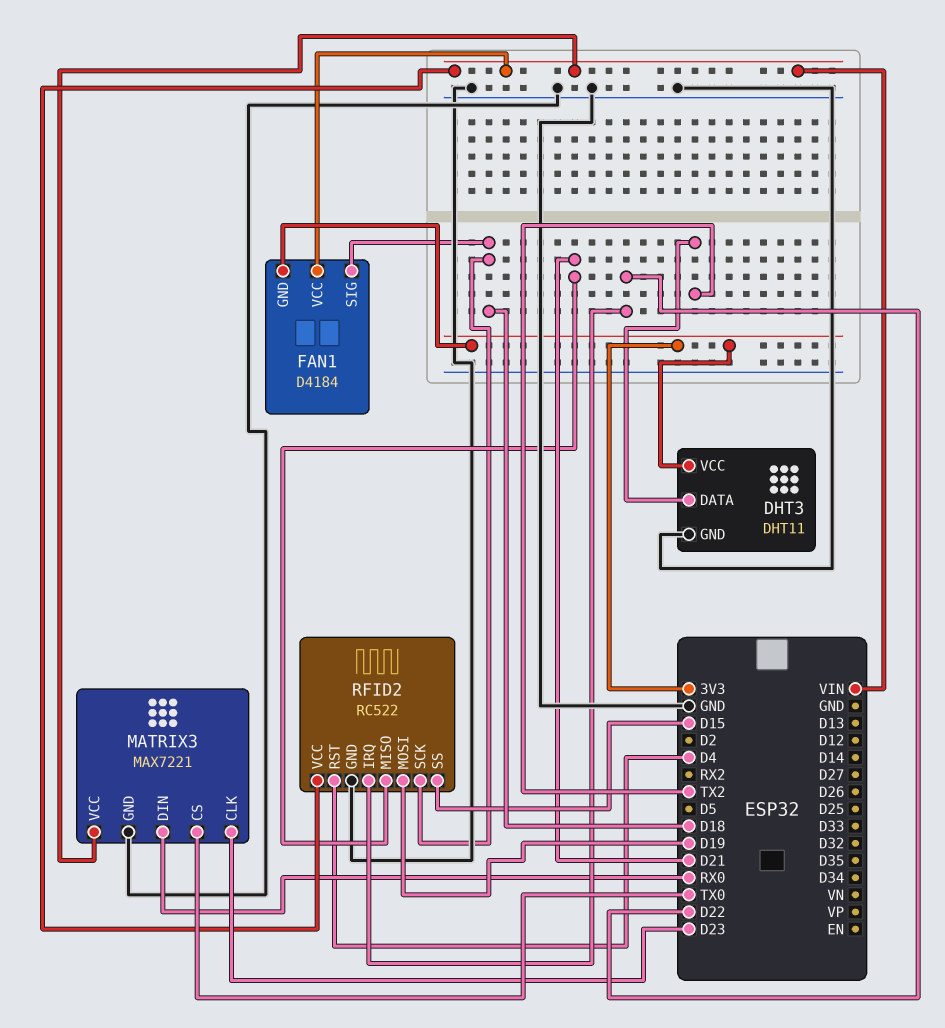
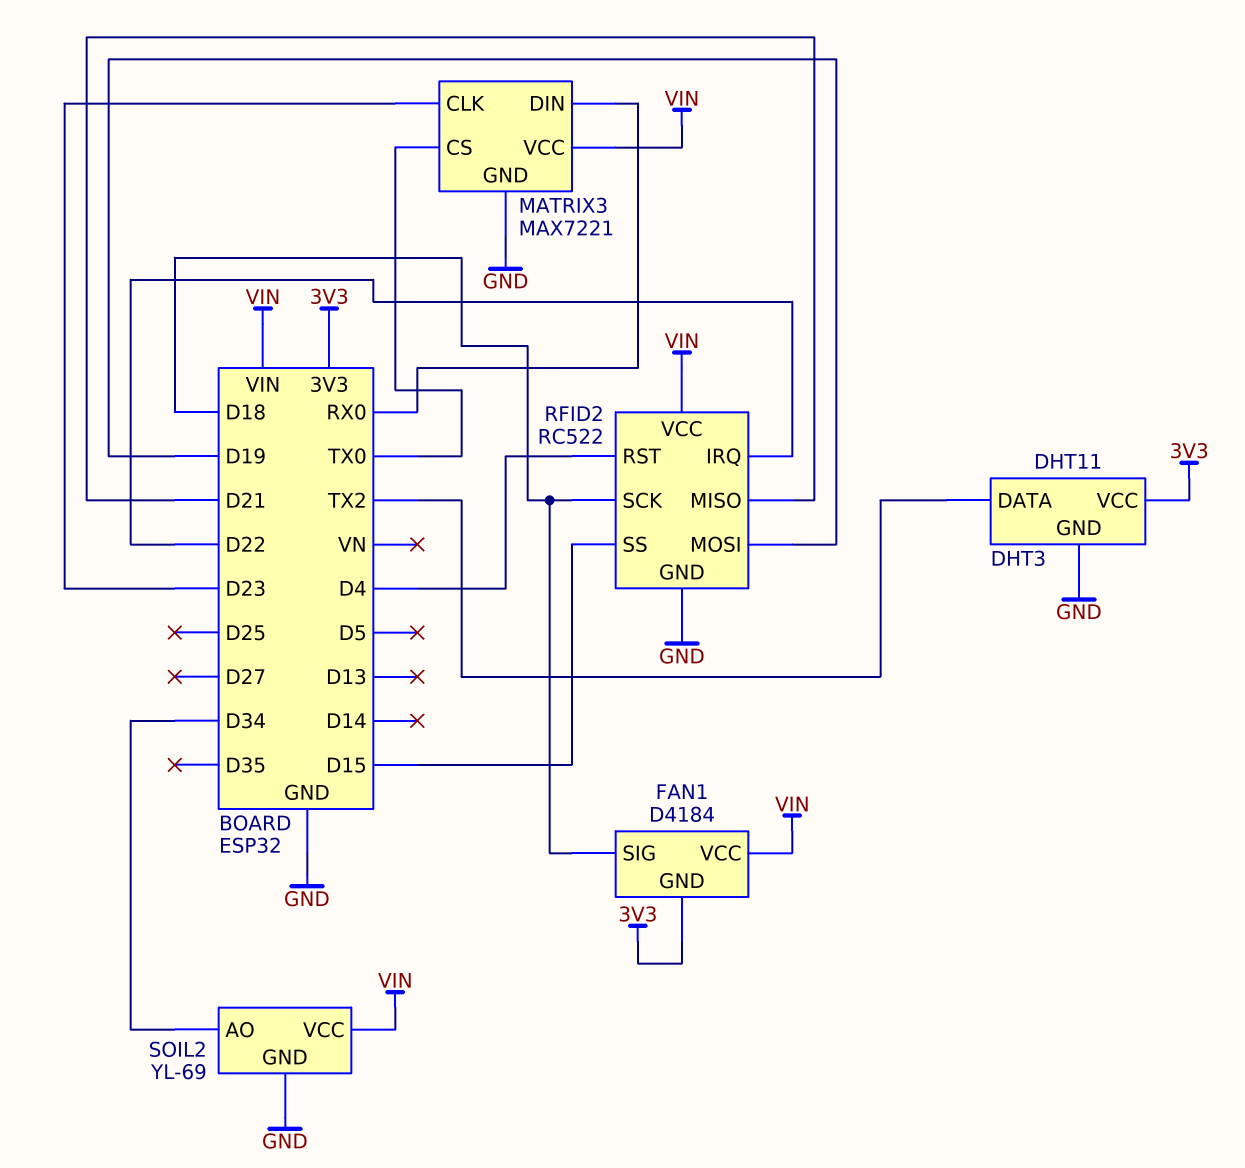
SOIL2: none -> YL-69
SOIL2 pin AO: none -> D34
SOIL2 pin GND: none -> GND
SOIL2 pin VCC: none -> VIN

